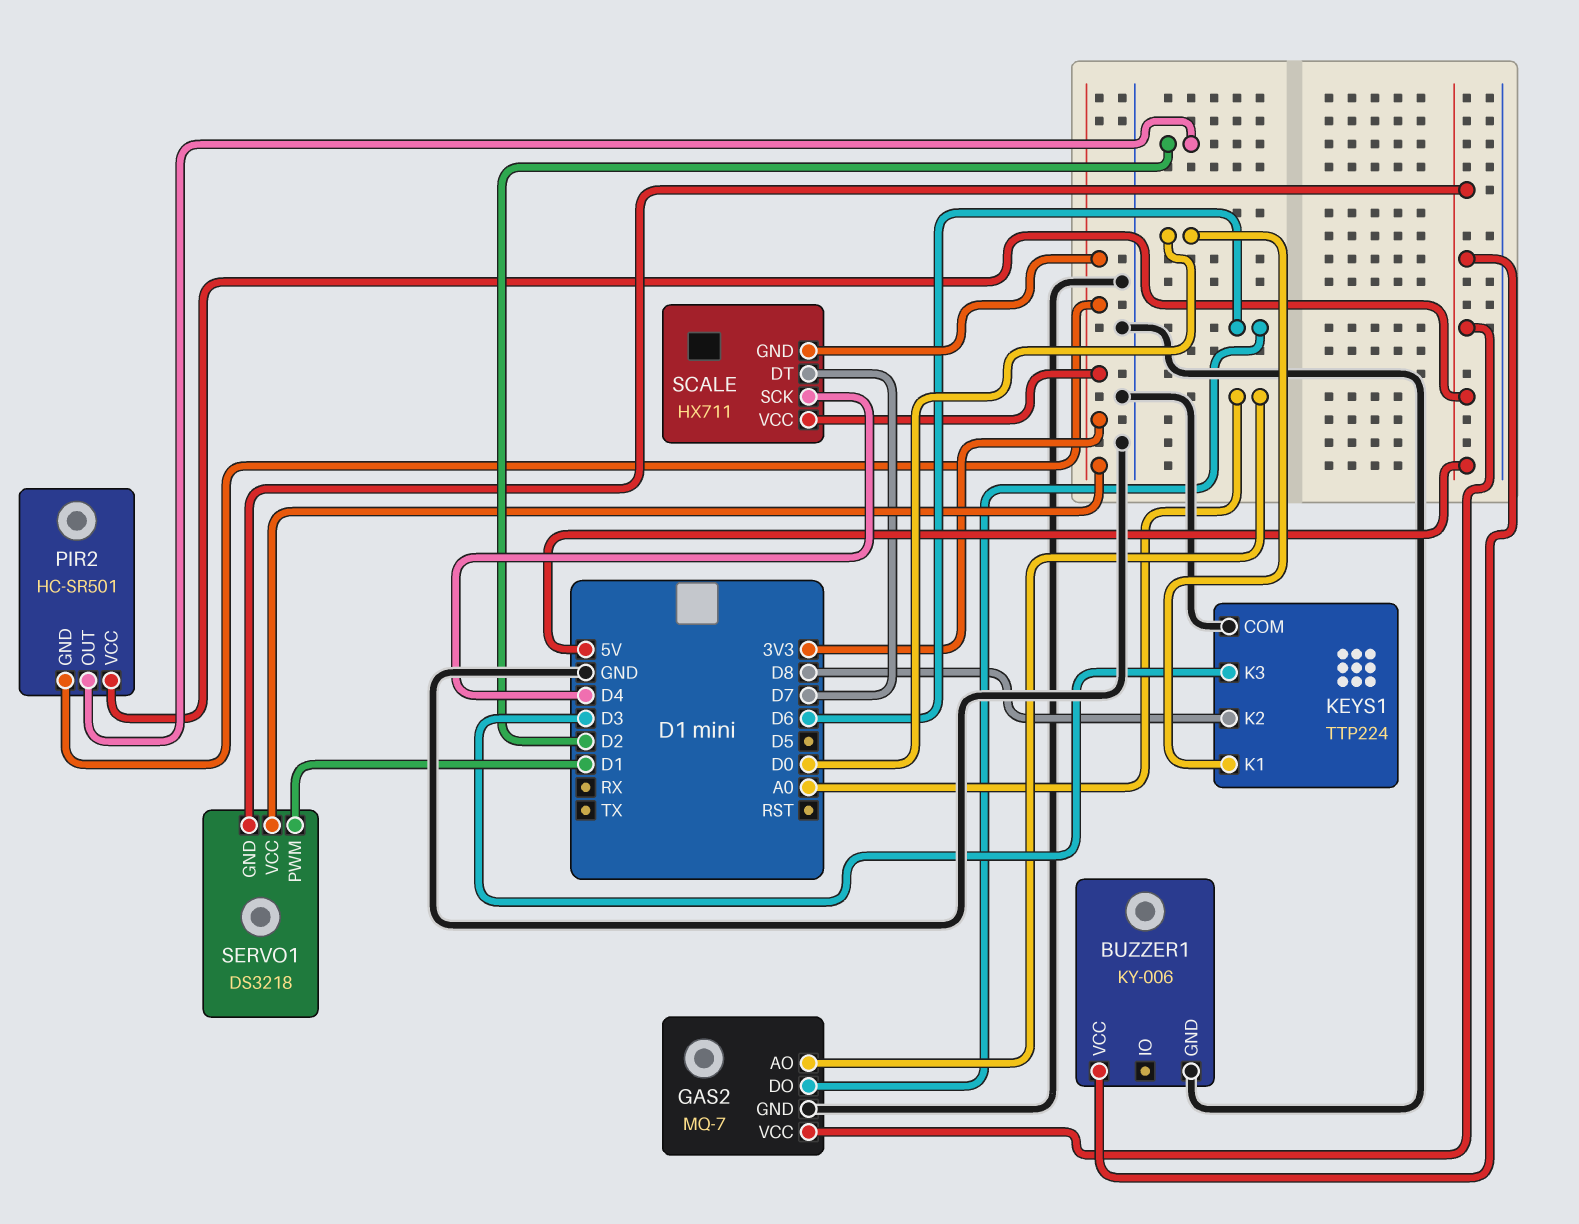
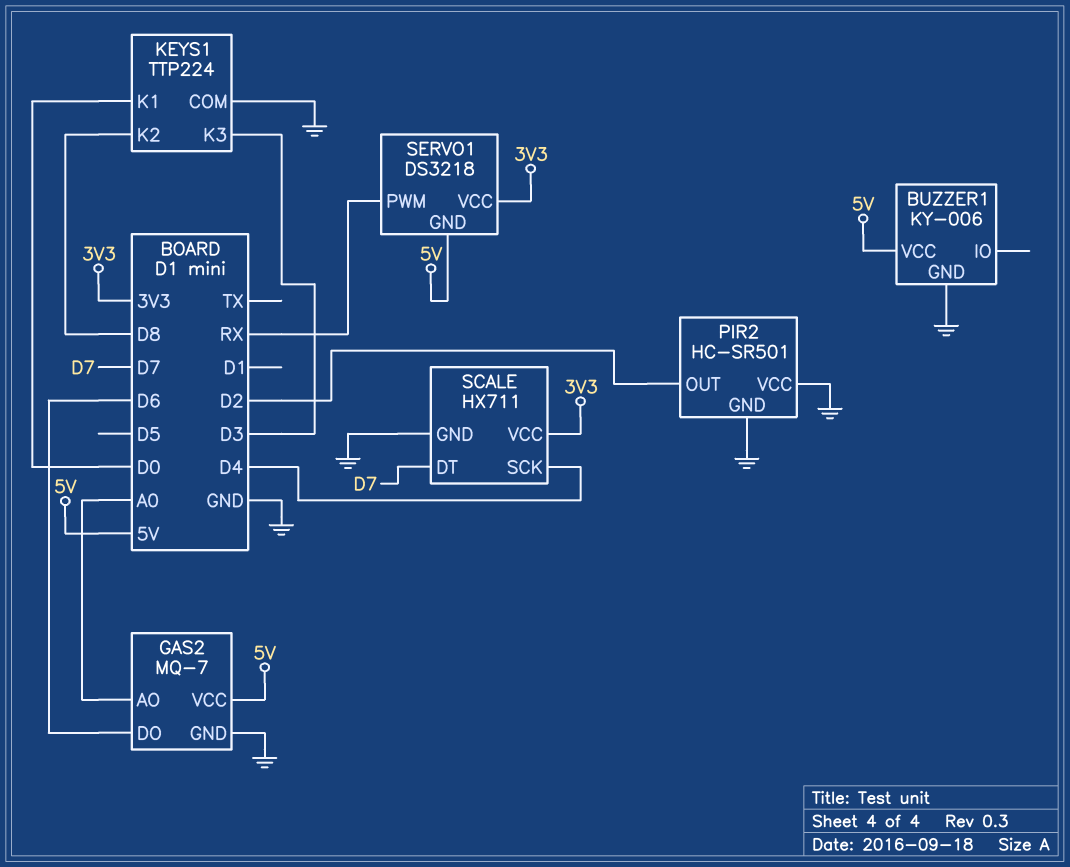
PIR2 pin GND: 3V3 -> GND
PIR2 pin VCC: 5V -> GND
SCALE pin GND: 3V3 -> GND
SERVO1 pin PWM: D1 -> RX

